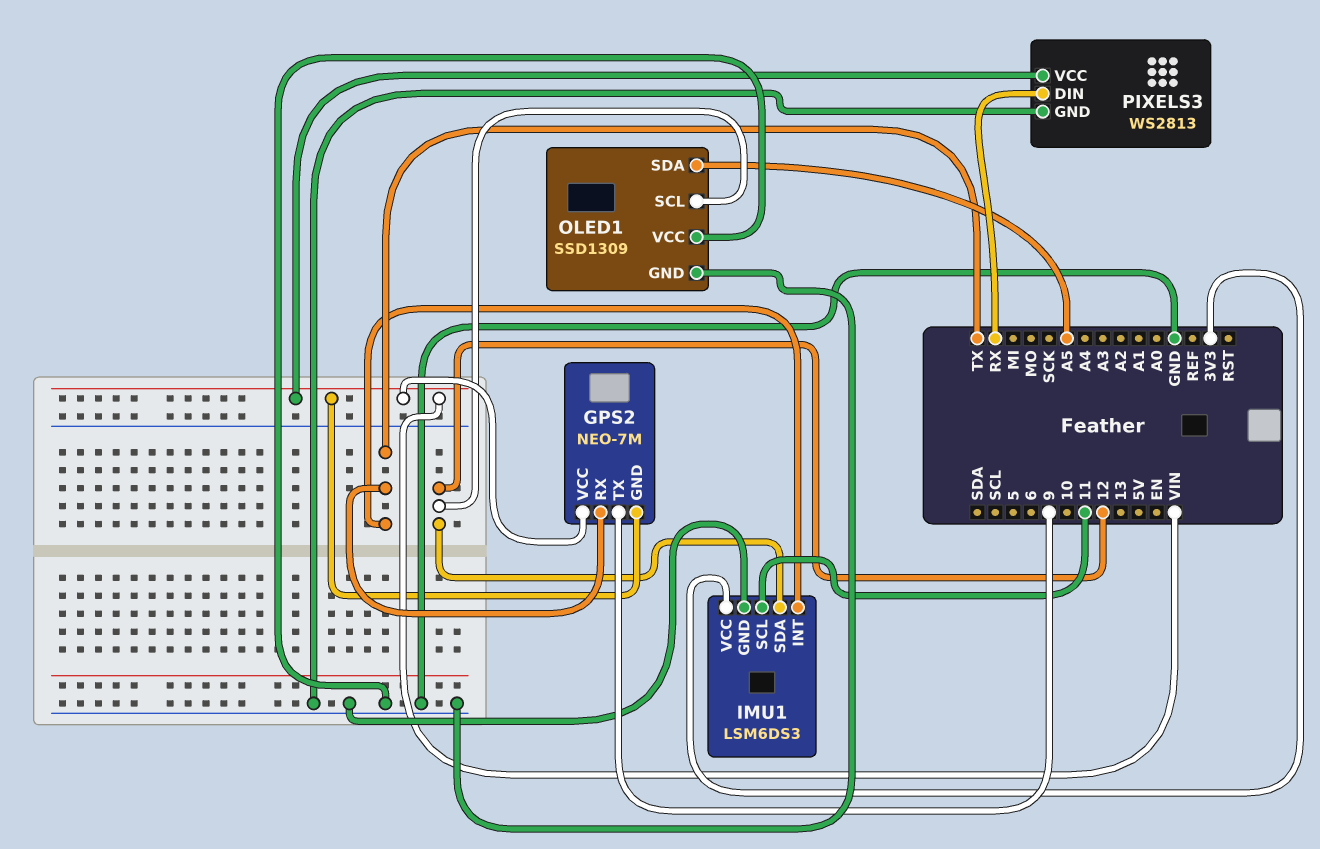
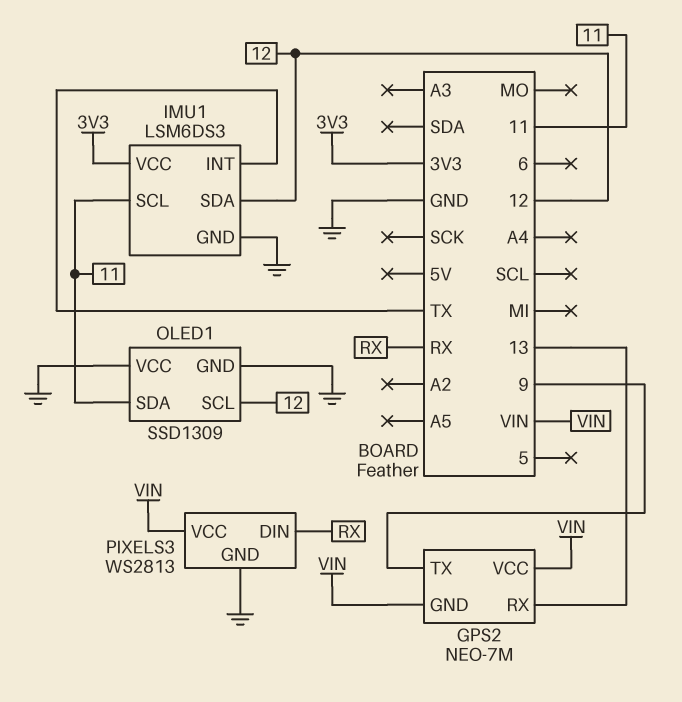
GPS2 pin RX: TX -> 13
OLED1 pin SDA: A5 -> 11

